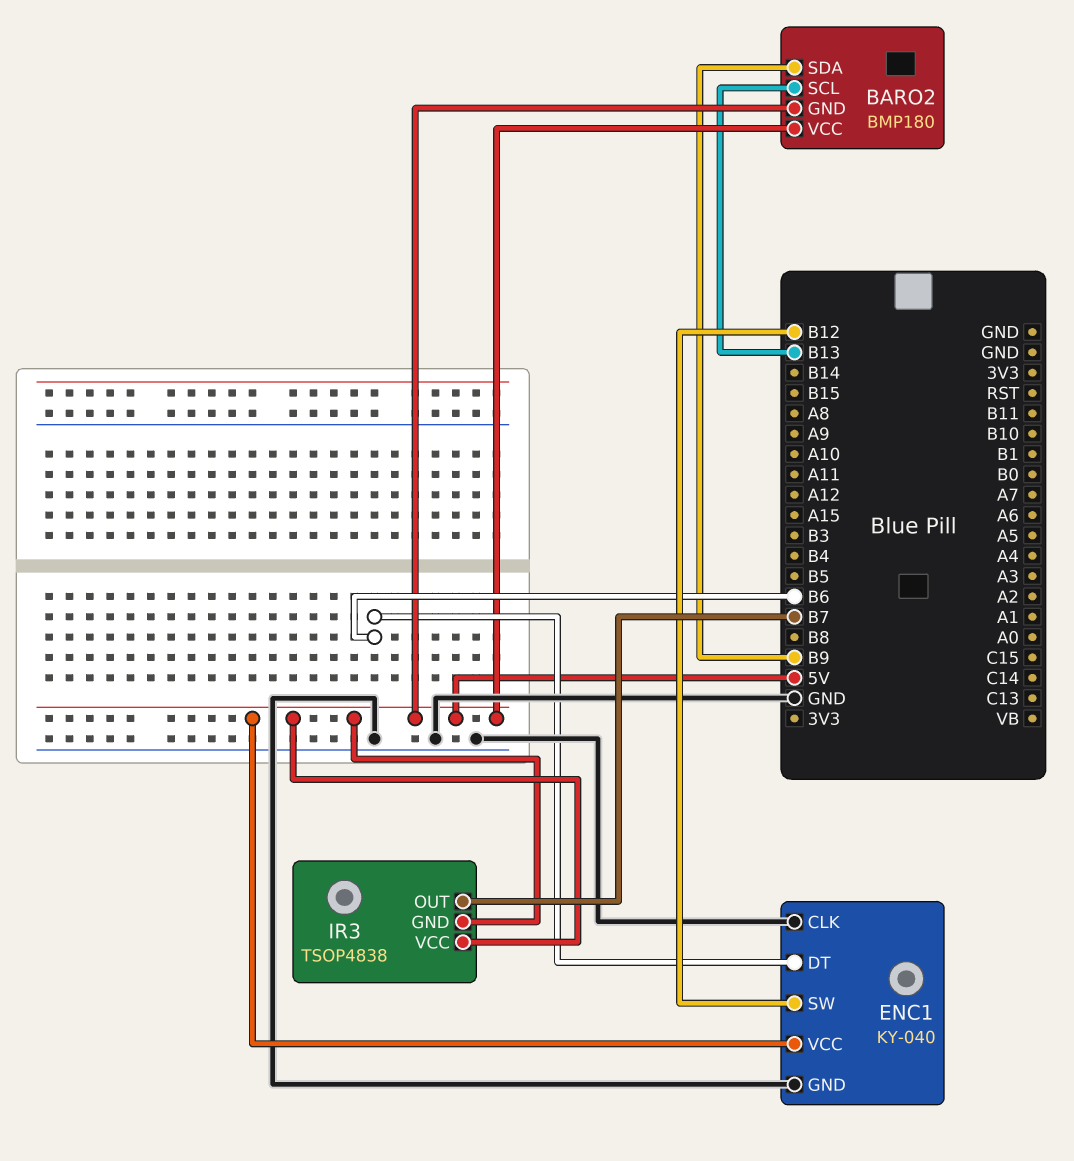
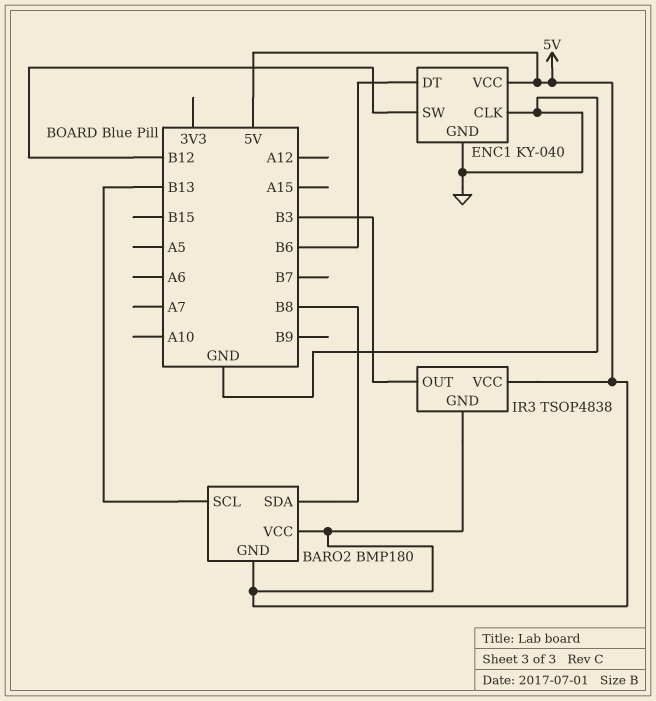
BARO2 pin SDA: B9 -> B8
IR3 pin OUT: B7 -> B3

